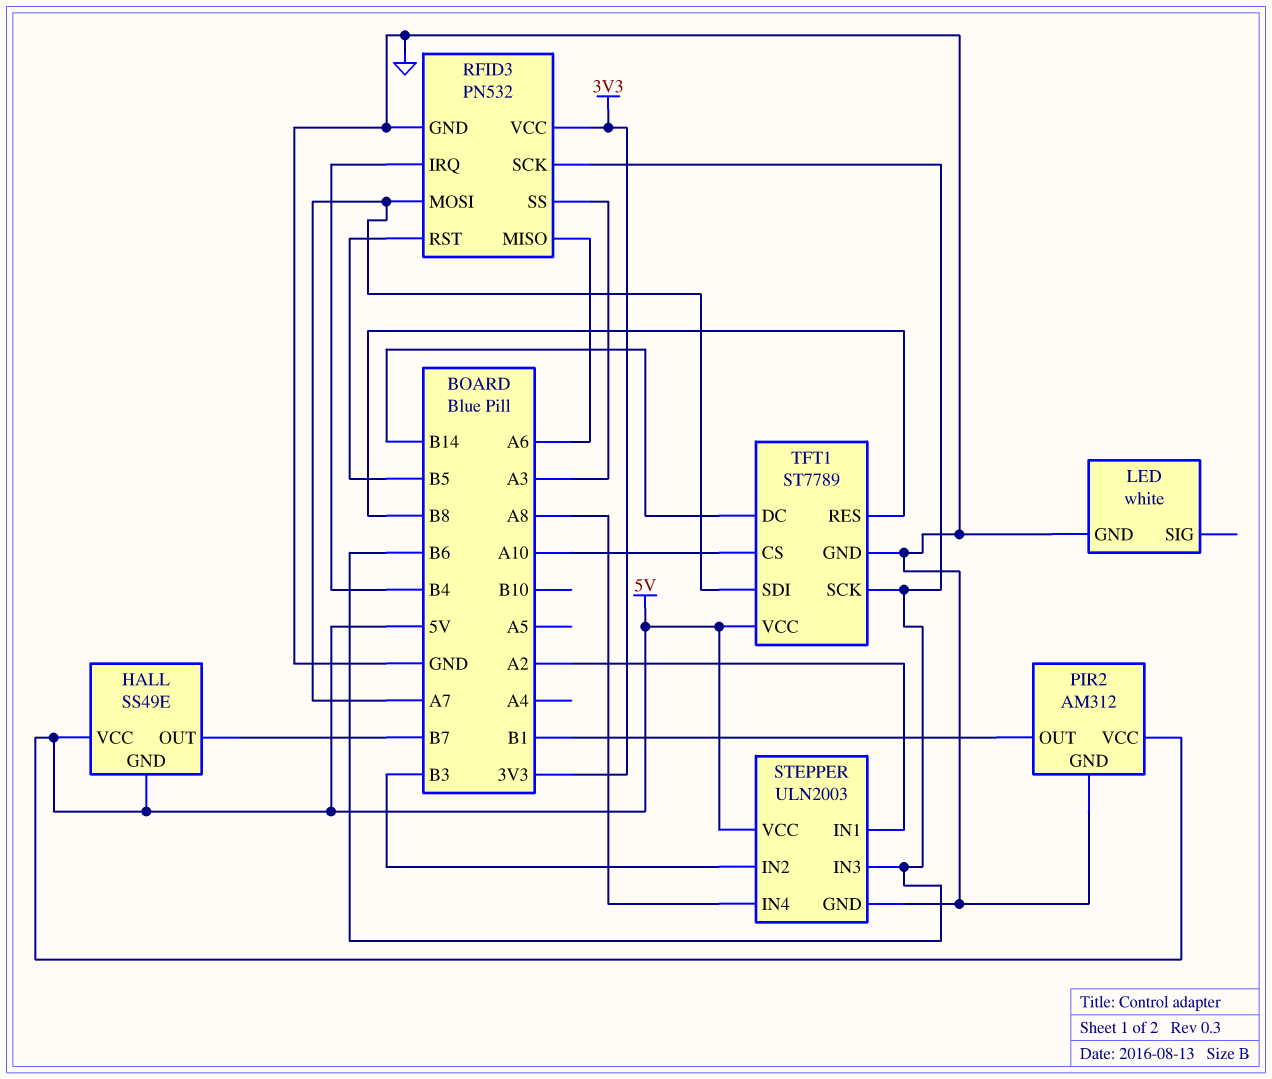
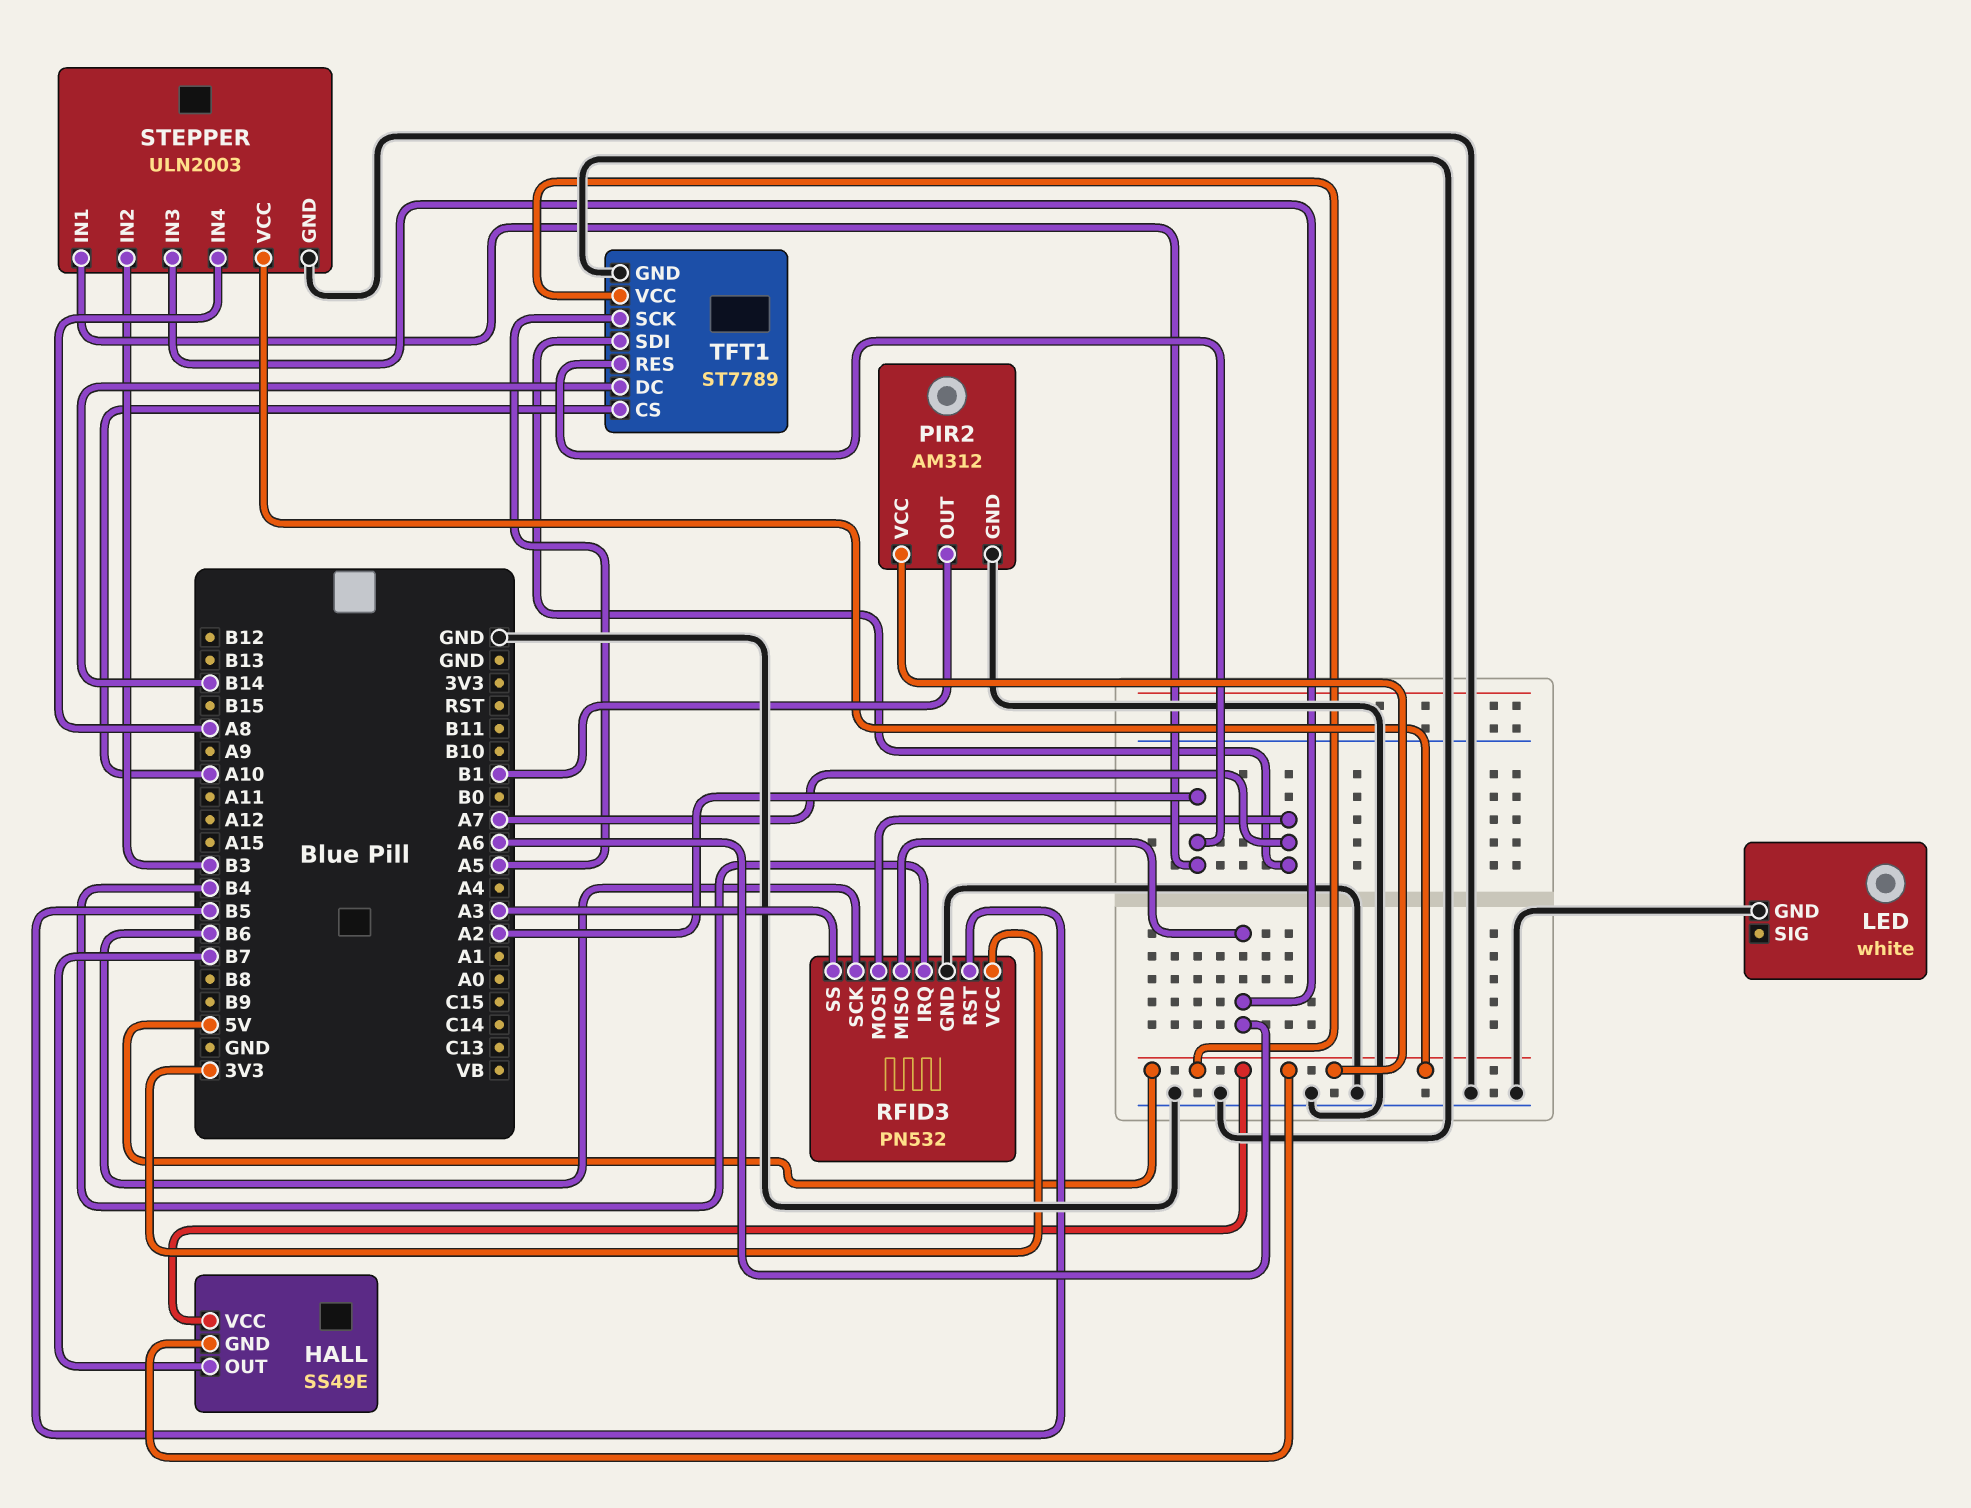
STEPPER pin IN3: B6 -> A6
TFT1 pin RES: B8 -> A2
TFT1 pin SCK: B6 -> A5

